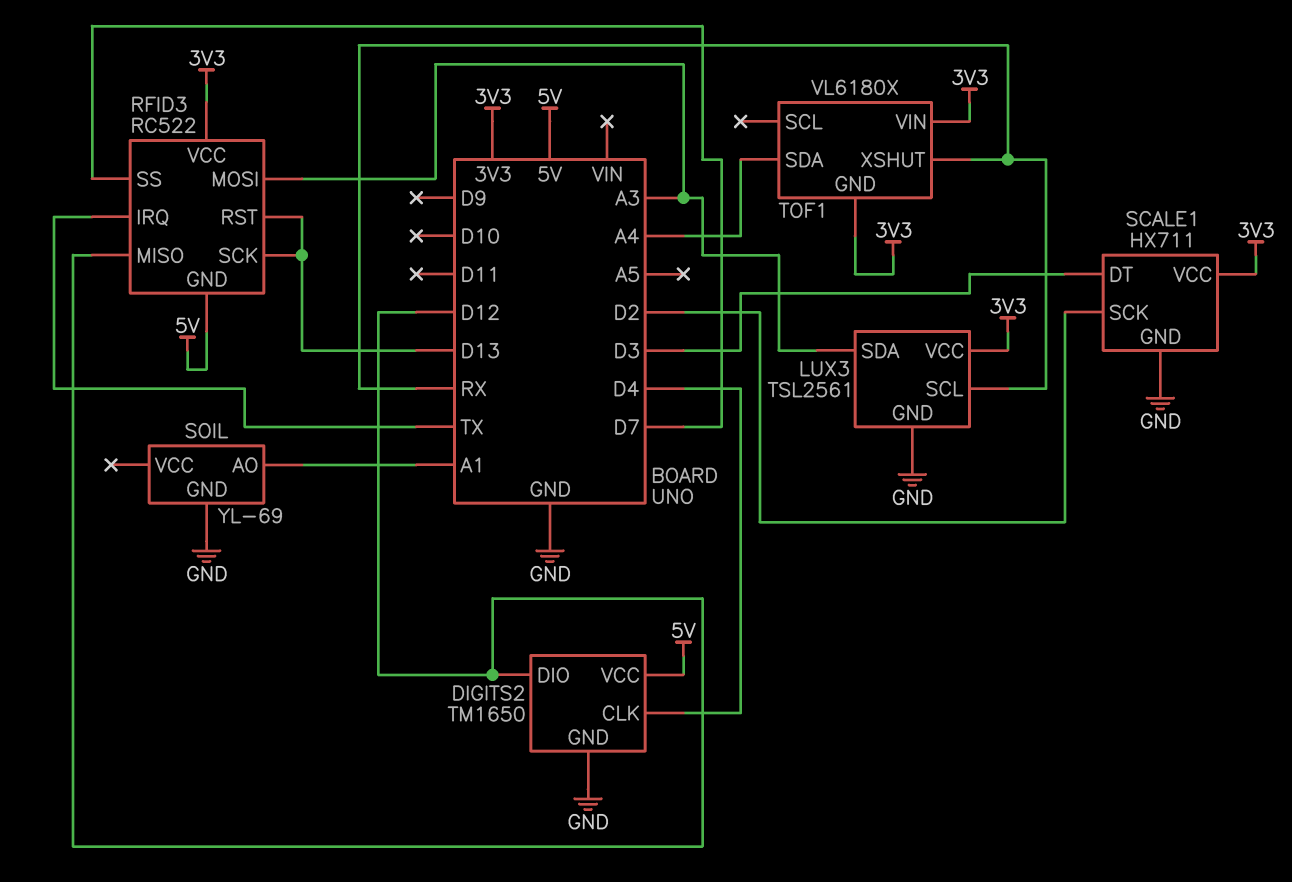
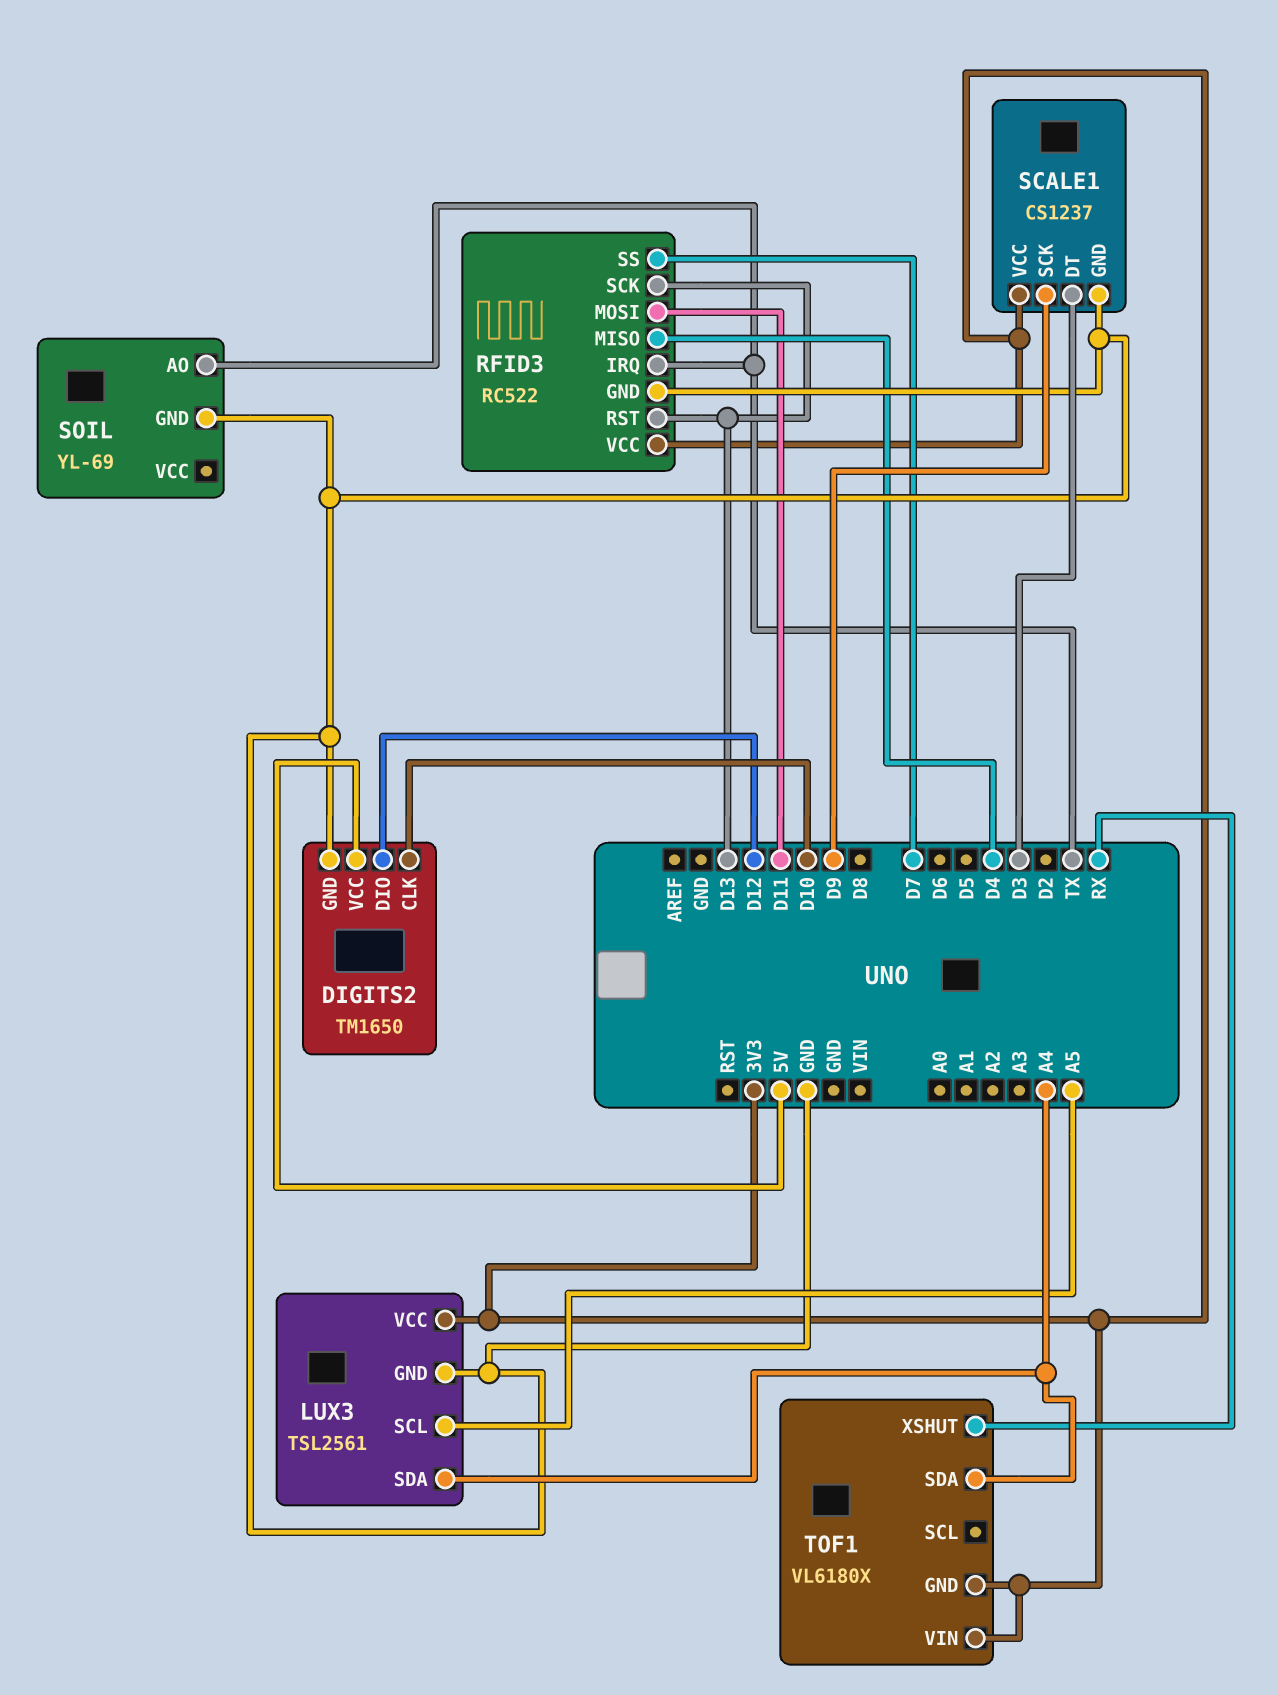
DIGITS2 pin CLK: D4 -> D10
LUX3 pin SCL: RX -> A5
LUX3 pin SDA: A3 -> A4
RFID3 pin GND: 5V -> GND
RFID3 pin MISO: D12 -> D4
RFID3 pin MOSI: A3 -> D11
SCALE1: HX711 -> CS1237
SCALE1 pin SCK: D2 -> D9
SOIL pin AO: A1 -> TX

